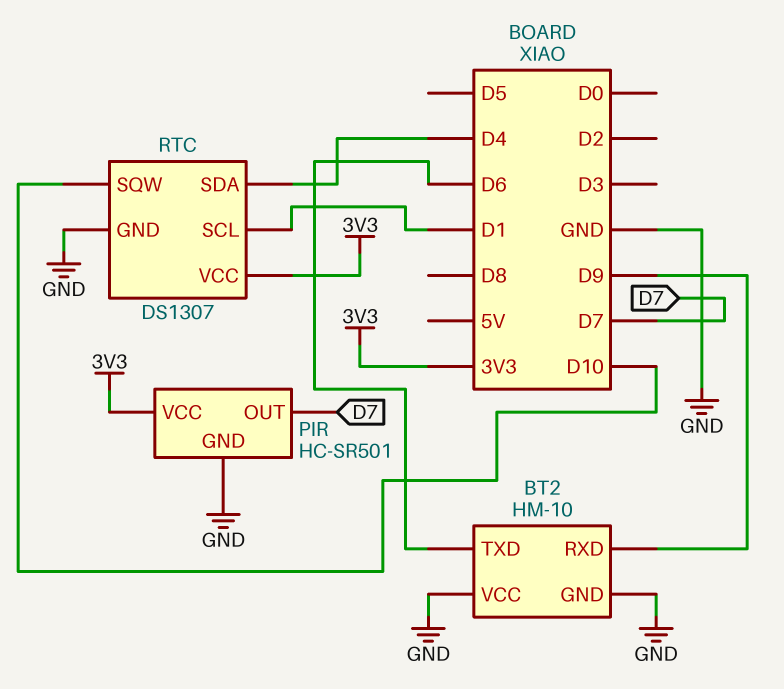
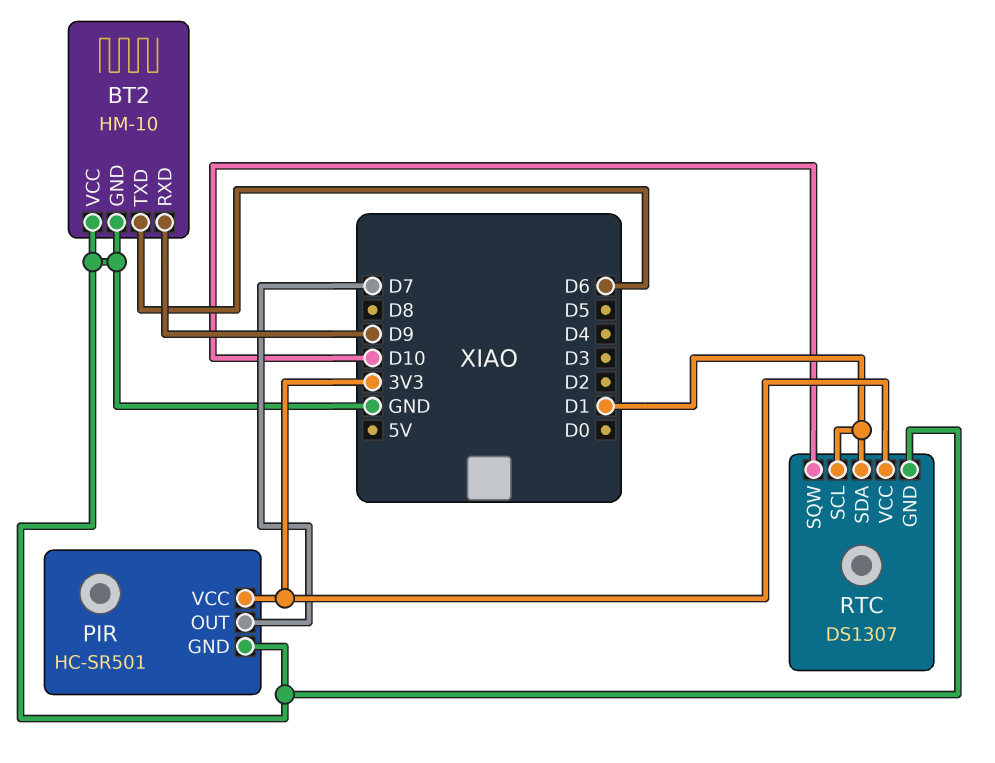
RTC pin SDA: D4 -> D1

